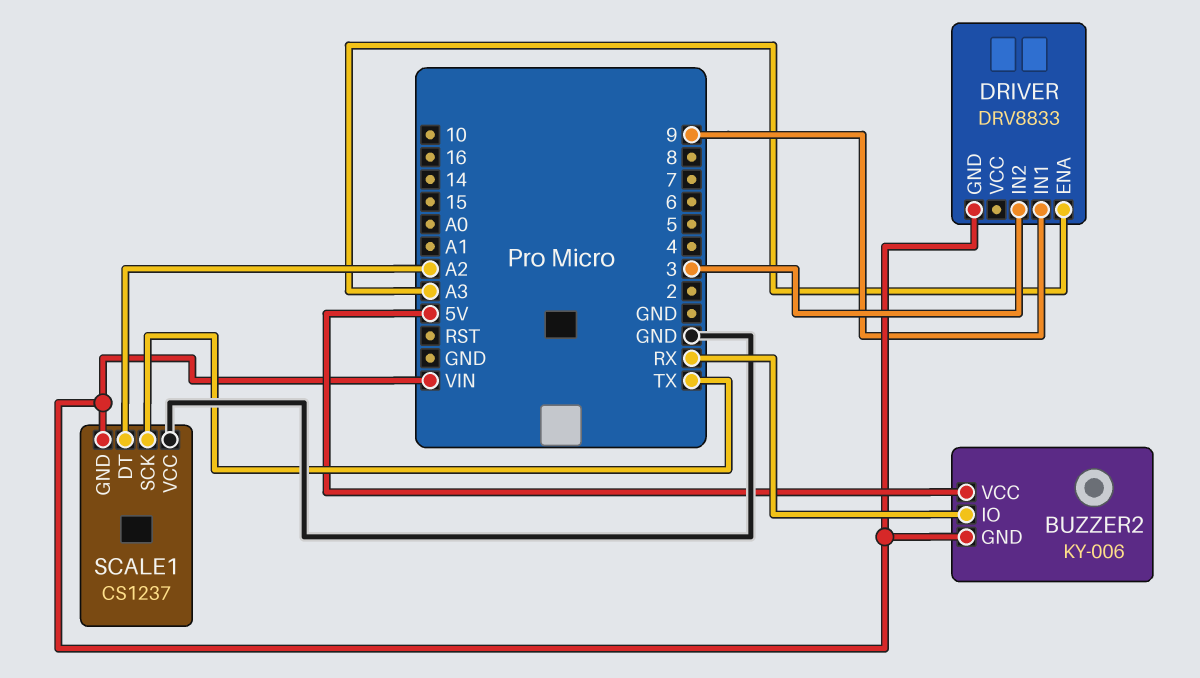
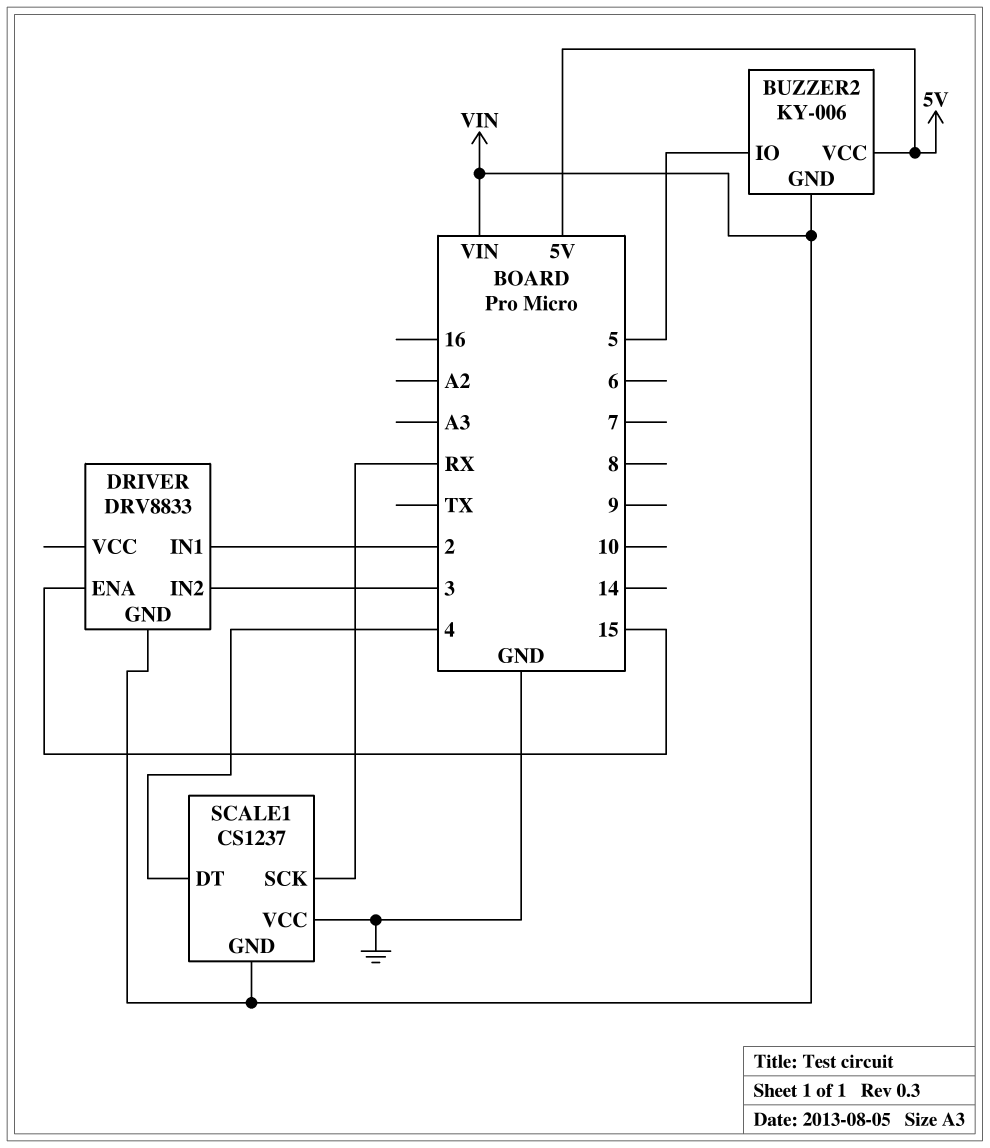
BUZZER2 pin IO: RX -> 5
DRIVER pin ENA: A3 -> 15
DRIVER pin IN1: 9 -> 2
SCALE1 pin DT: A2 -> 4
SCALE1 pin SCK: TX -> RX

